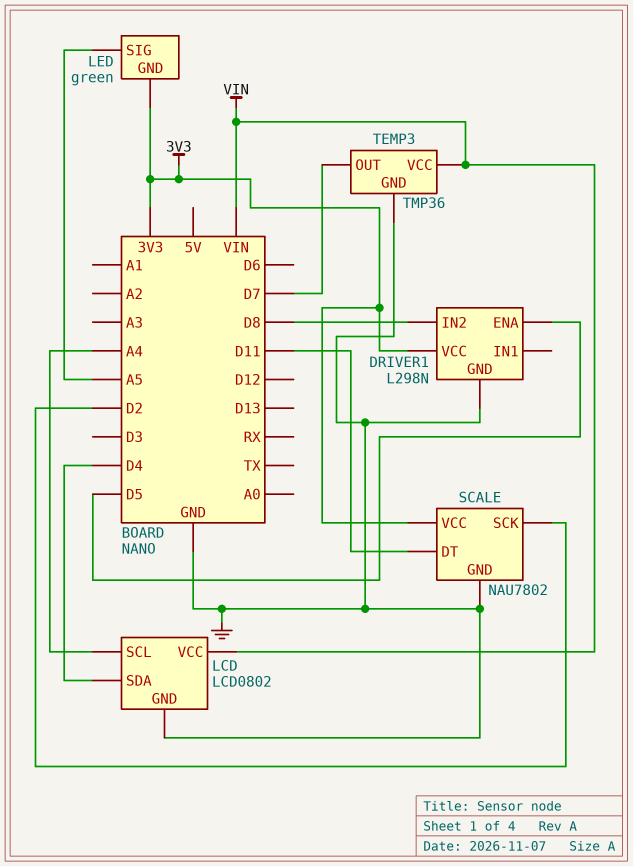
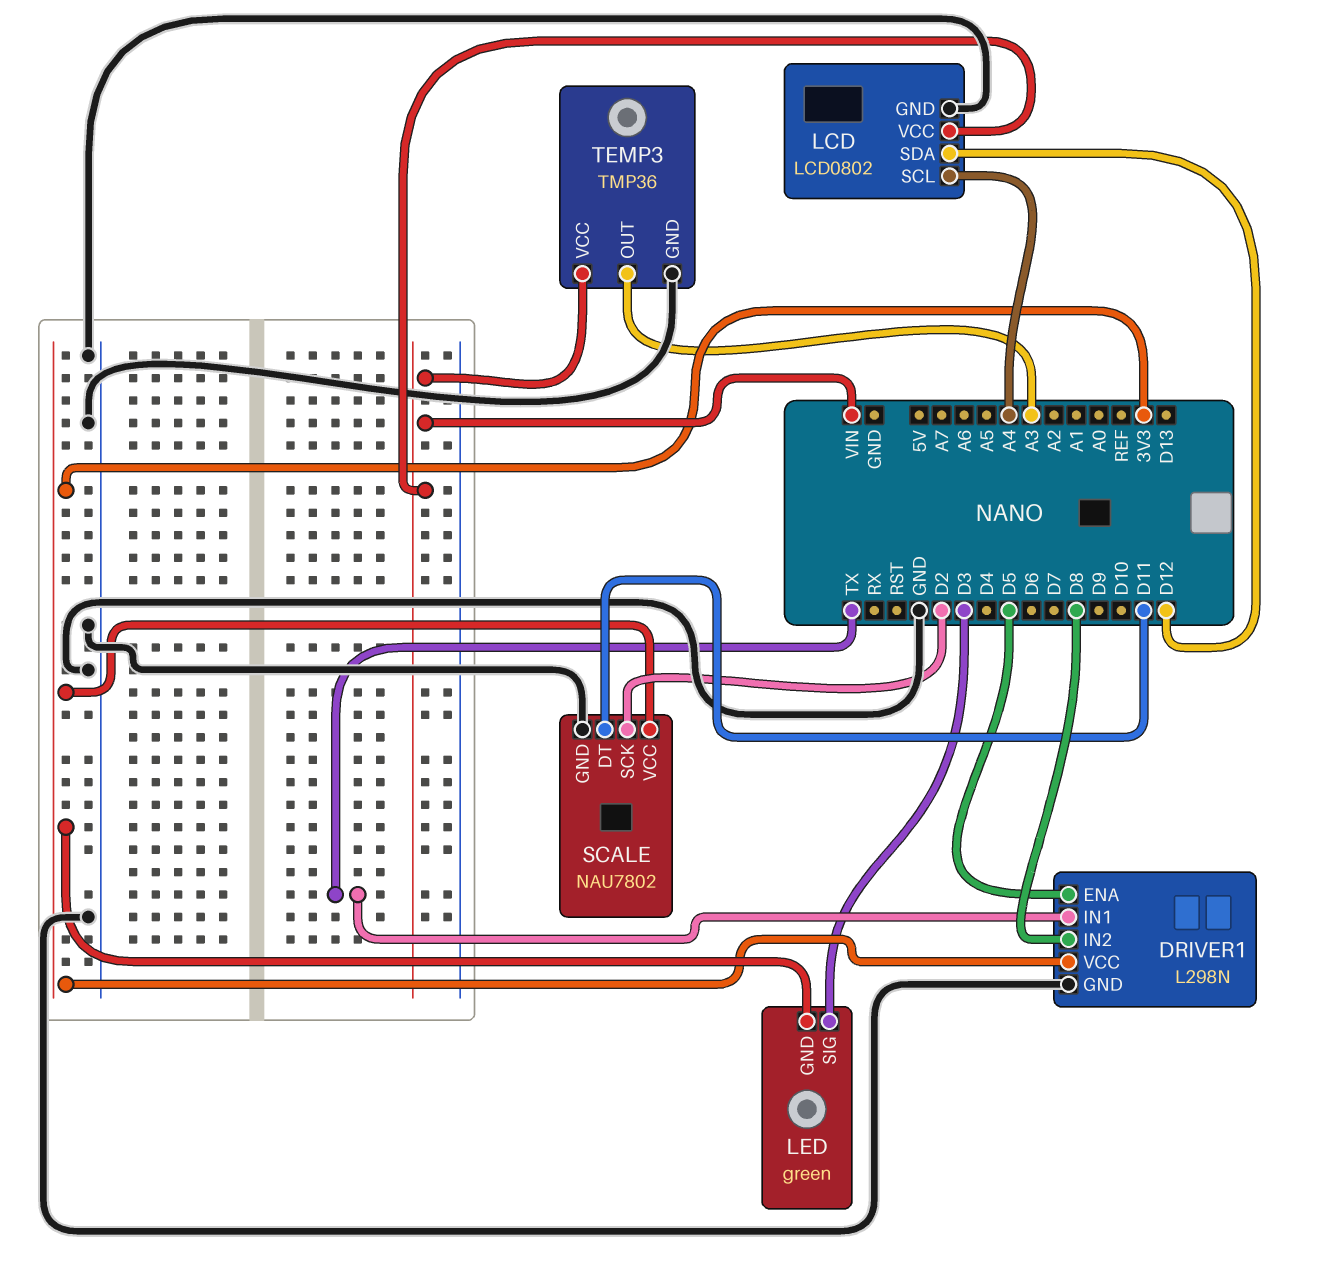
DRIVER1 pin IN1: none -> TX
LCD pin SDA: D4 -> D12
LED pin SIG: A5 -> D3
TEMP3 pin OUT: D7 -> A3

